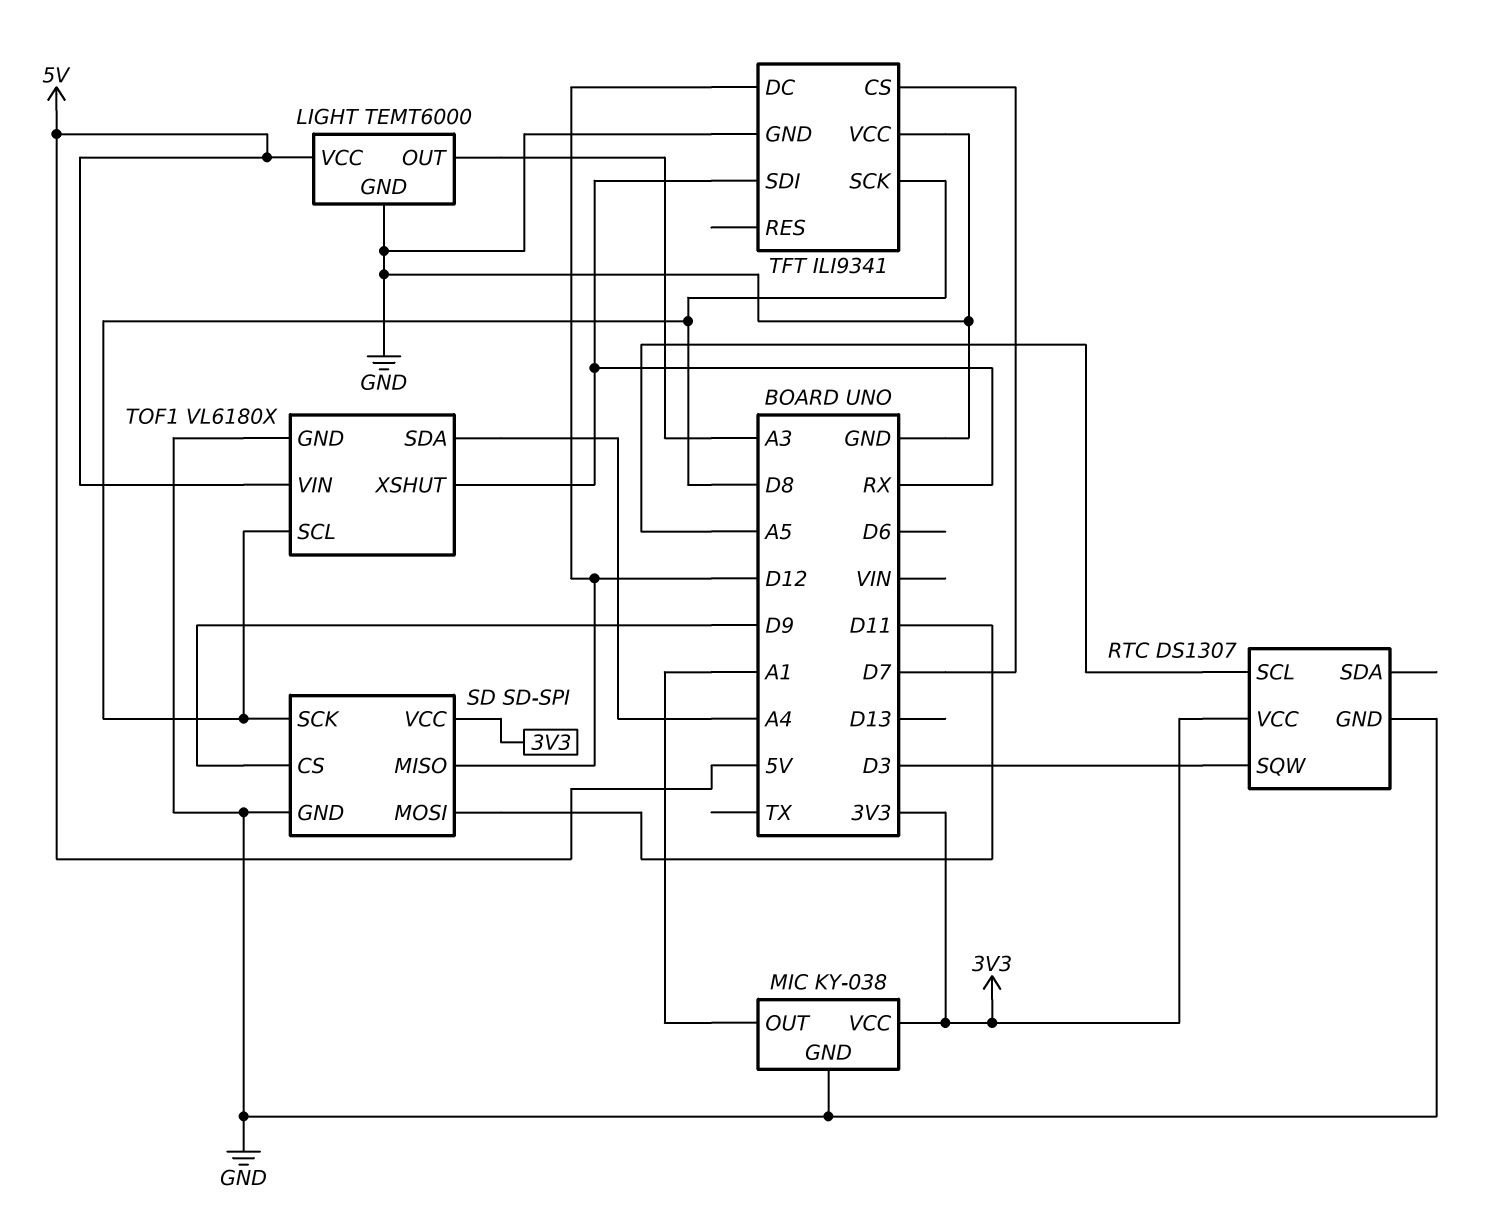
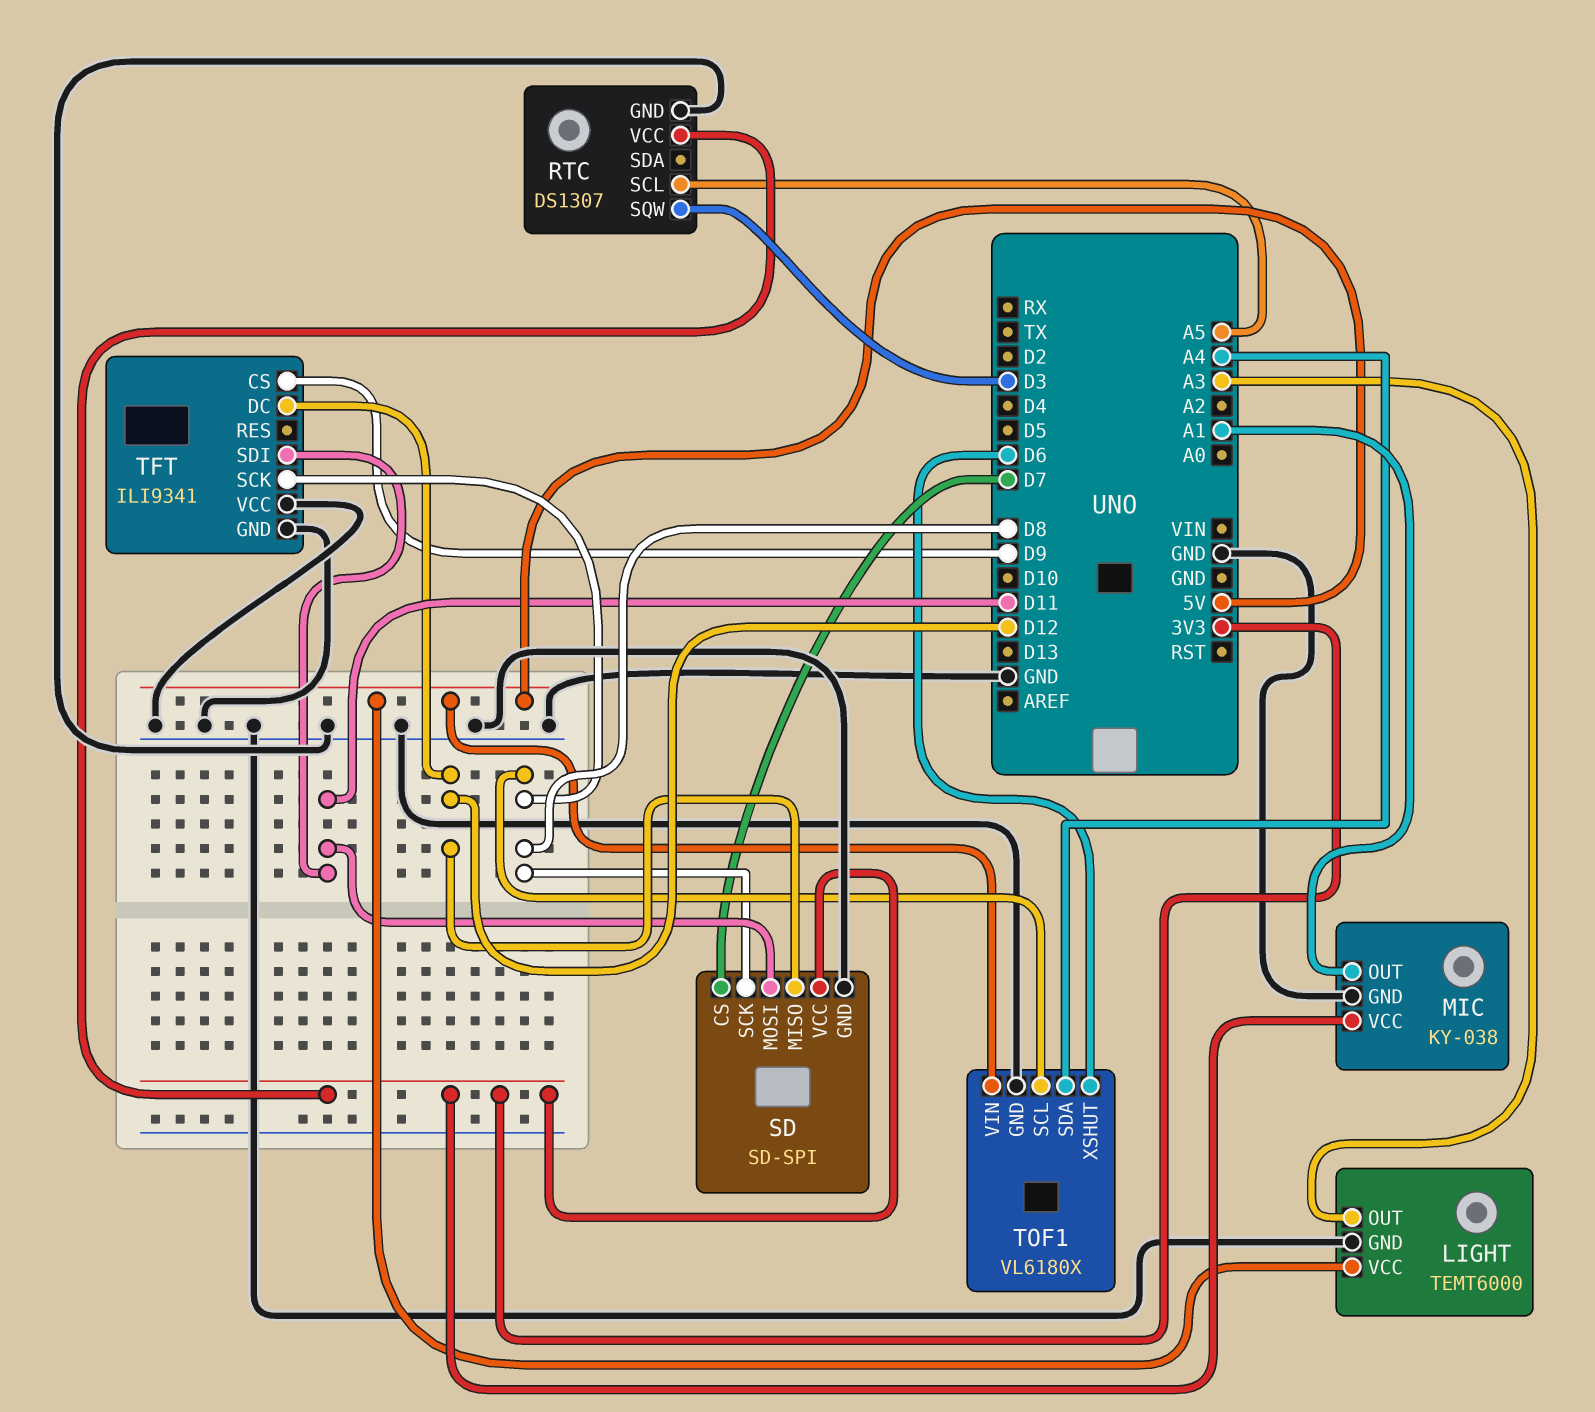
SD pin CS: D9 -> D7
TFT pin CS: D7 -> D9
TFT pin SDI: RX -> D11
TOF1 pin XSHUT: RX -> D6

